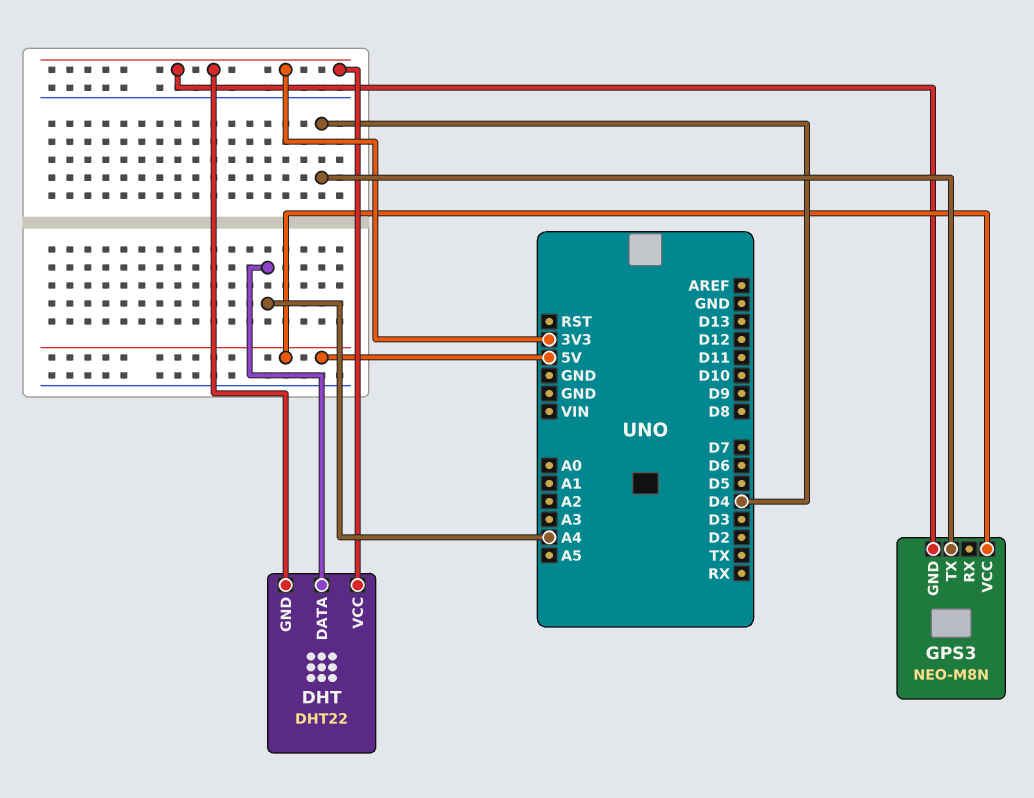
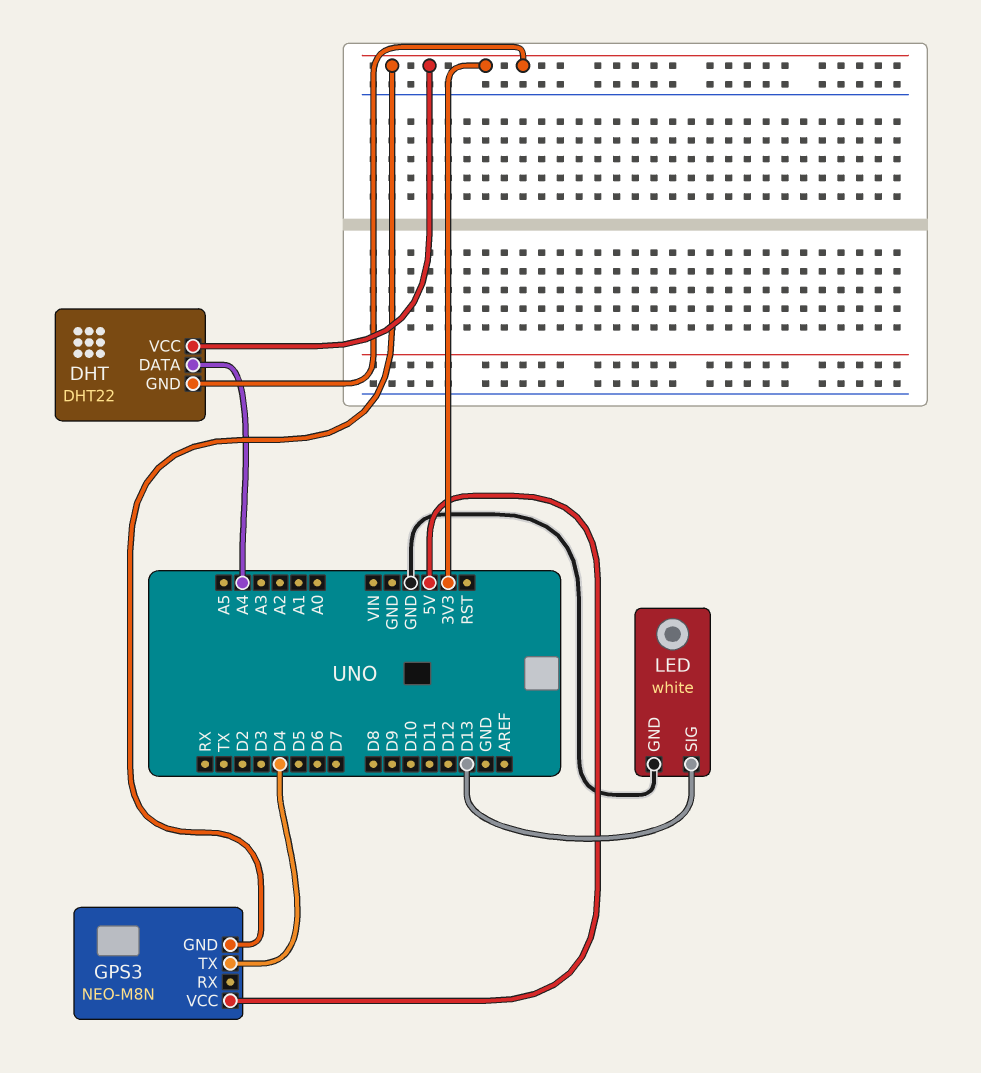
LED: none -> white
LED pin GND: none -> GND
LED pin SIG: none -> D13

